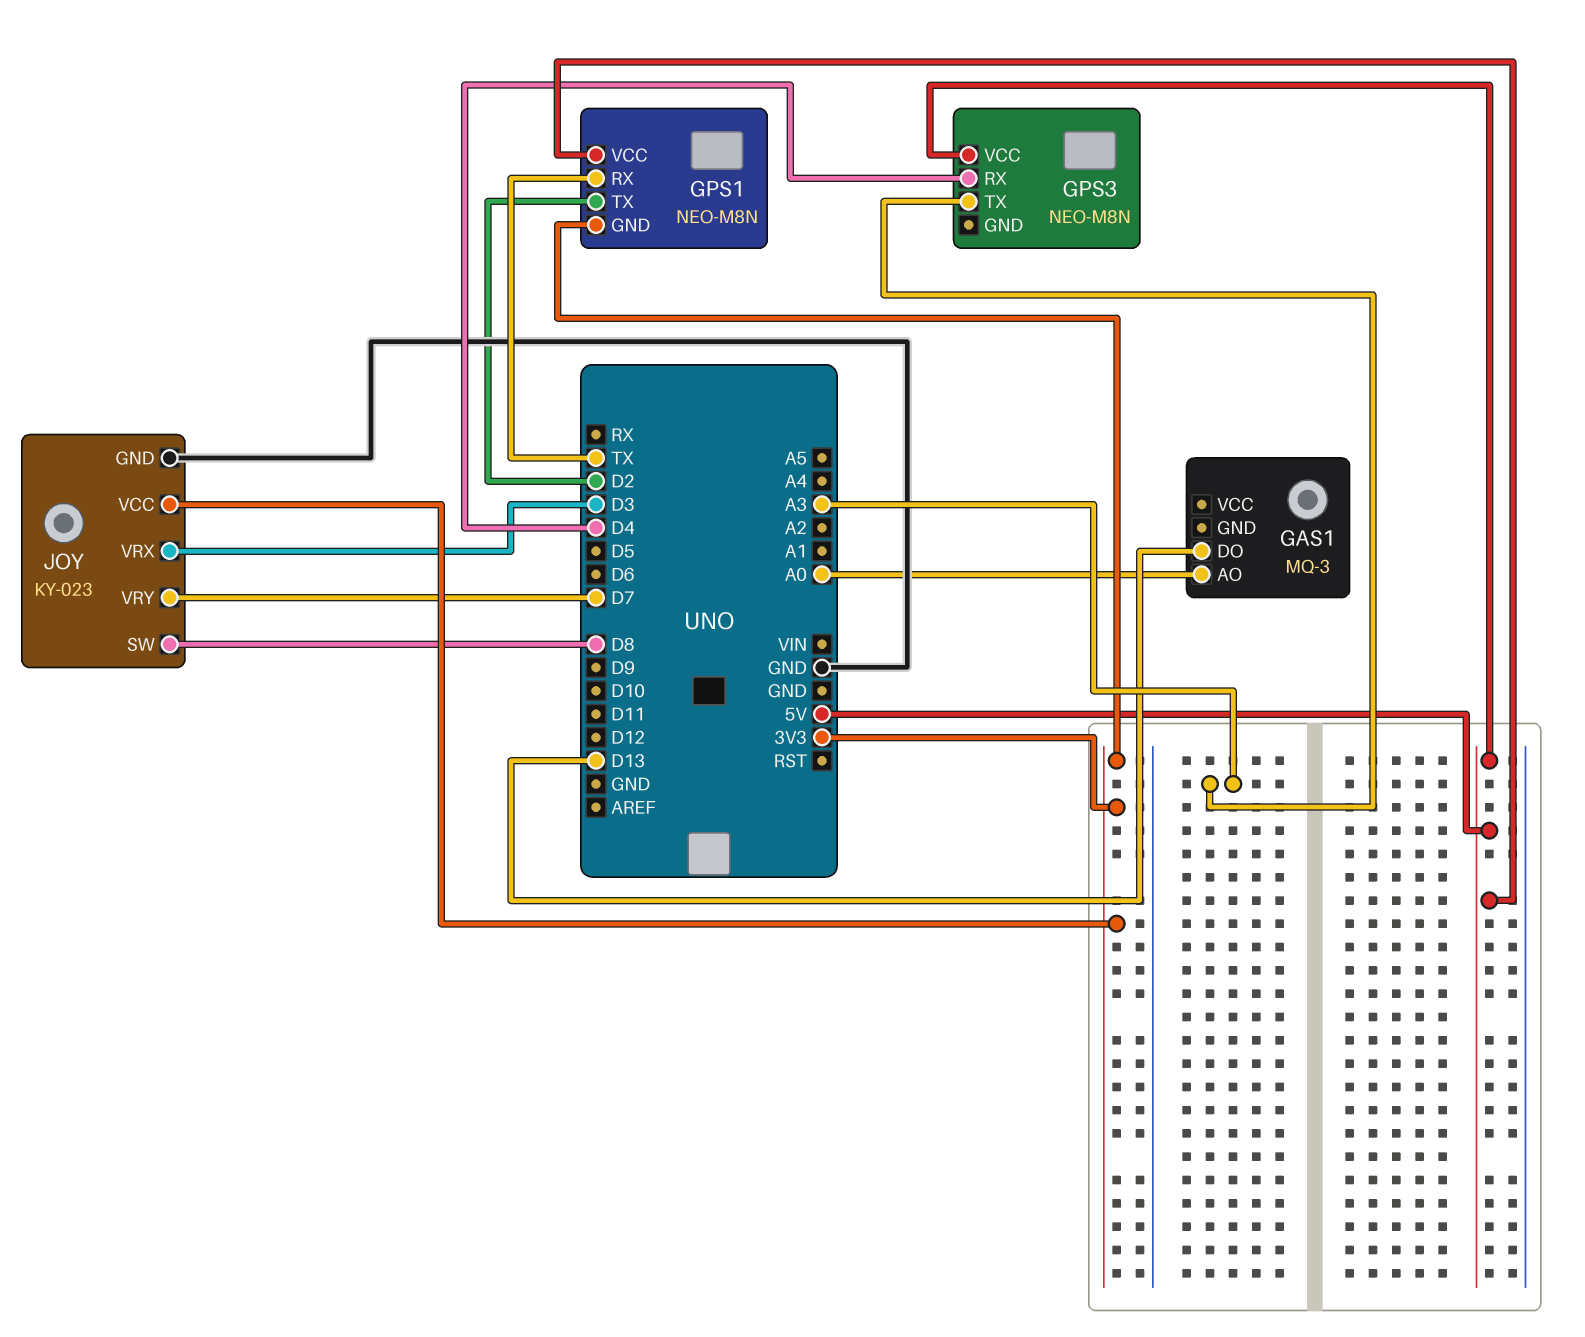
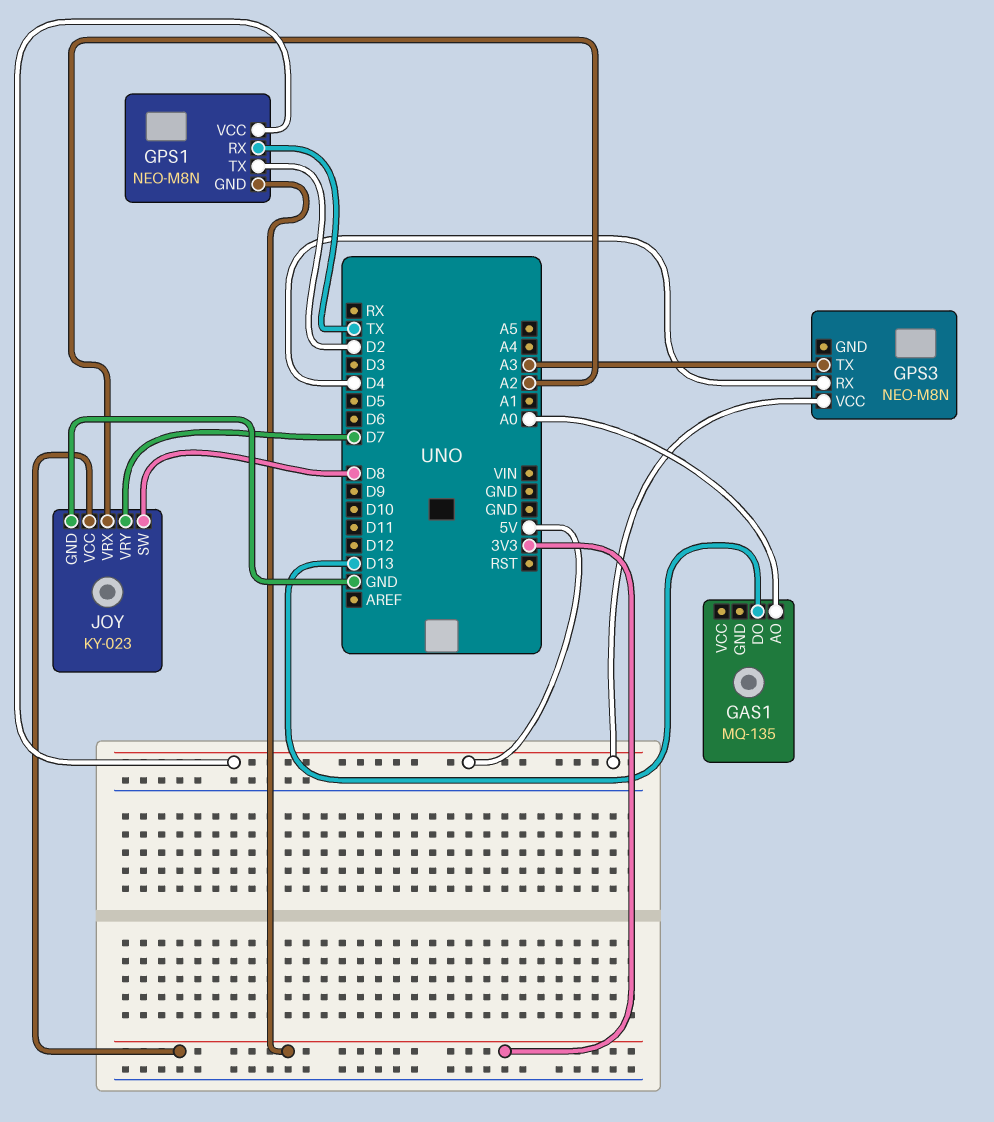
GAS1: MQ-3 -> MQ-135
JOY pin VRX: D3 -> A2

